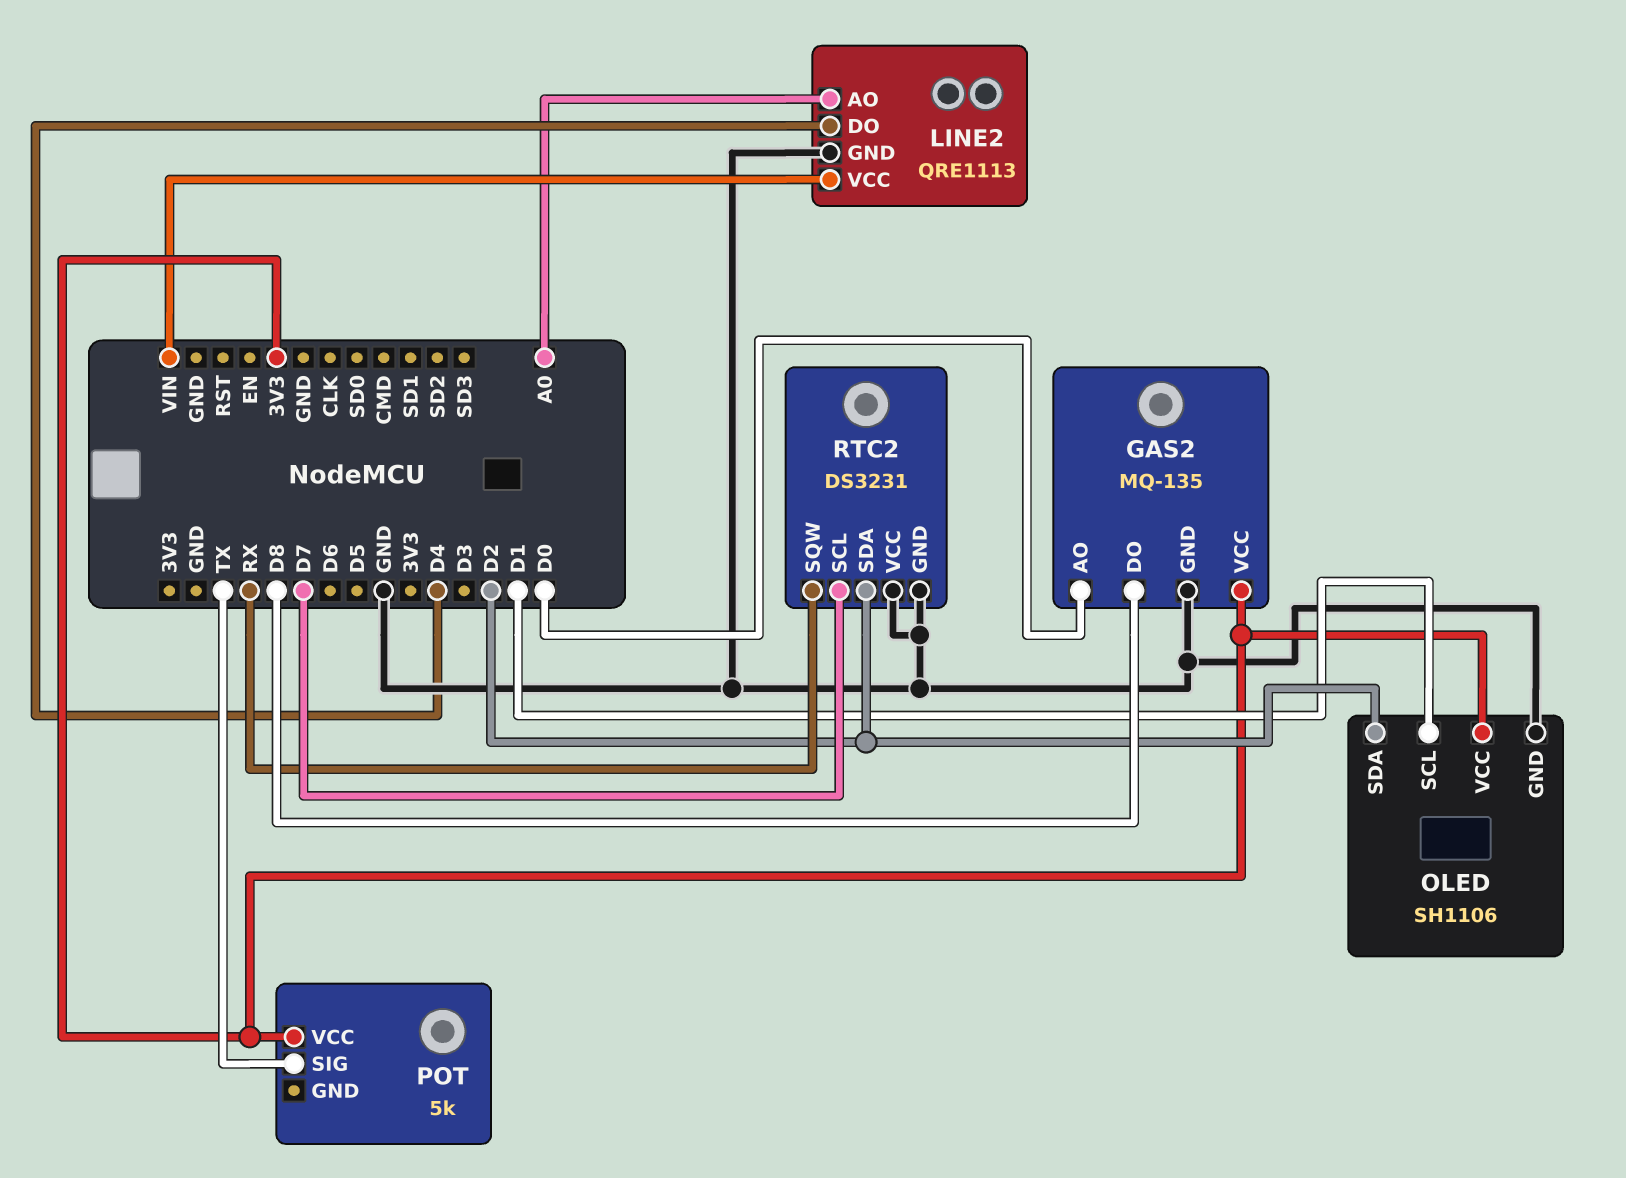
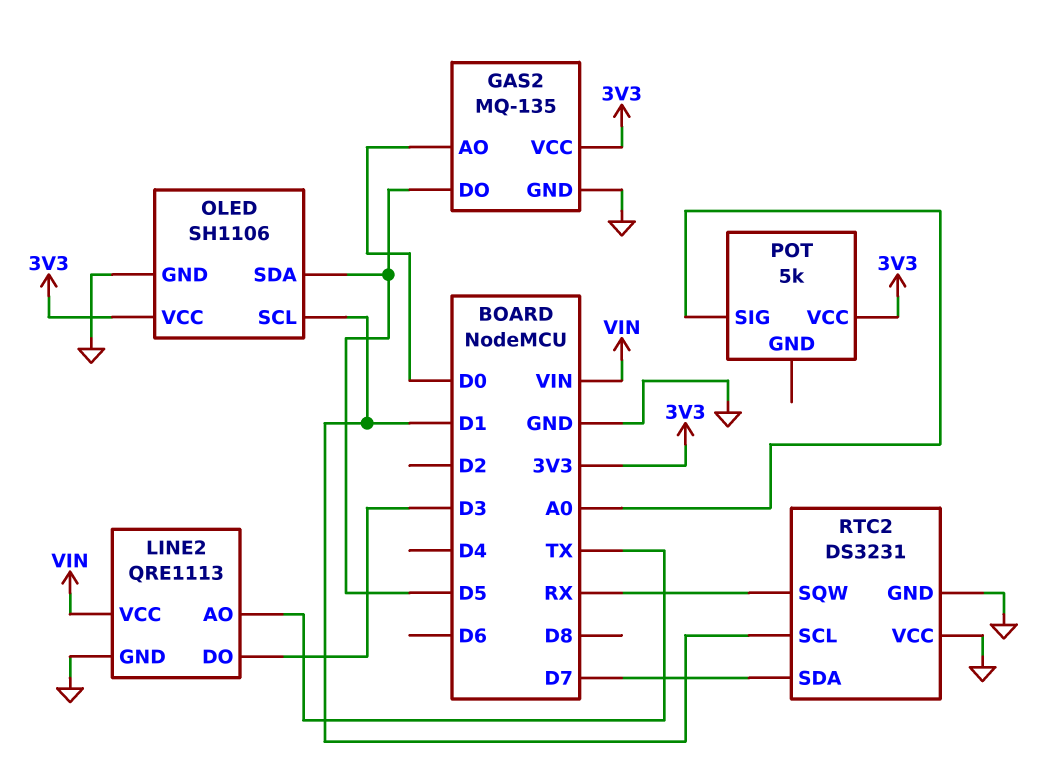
GAS2 pin DO: D8 -> D5
LINE2 pin AO: A0 -> TX
LINE2 pin DO: D4 -> D3
OLED pin SDA: D2 -> D5
POT pin SIG: TX -> A0
RTC2 pin SCL: D7 -> D1
RTC2 pin SDA: D2 -> D7

